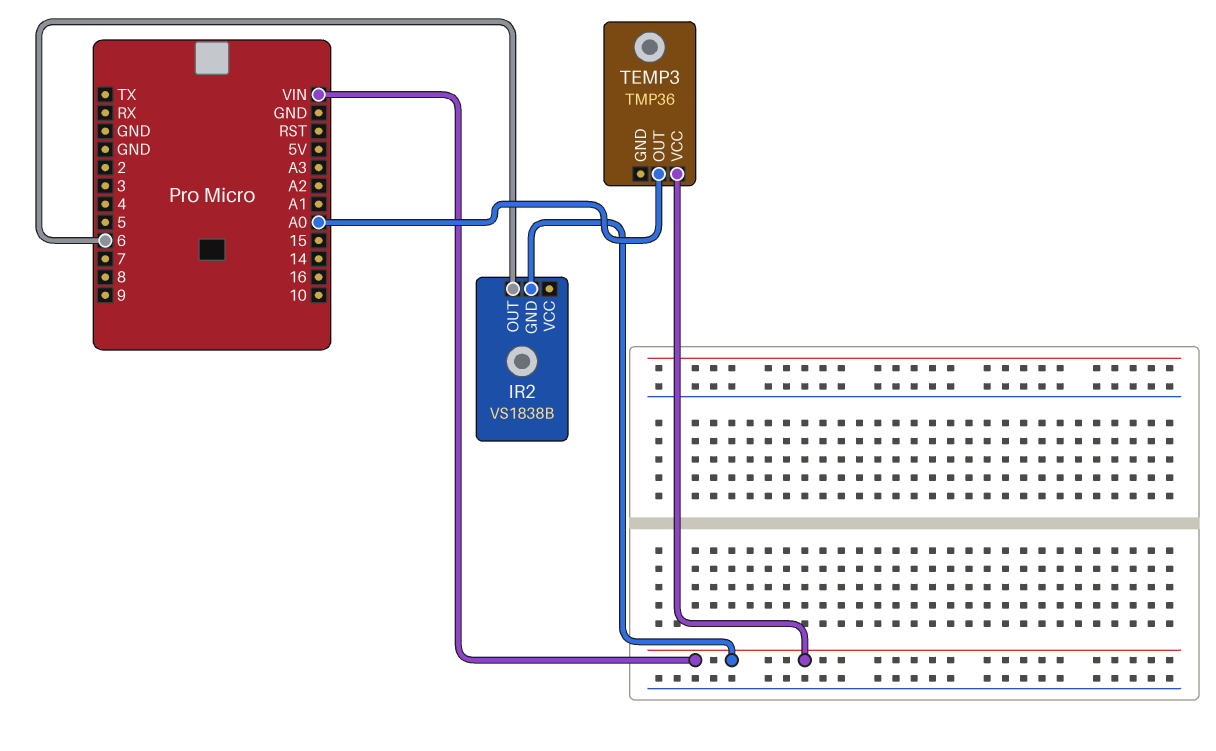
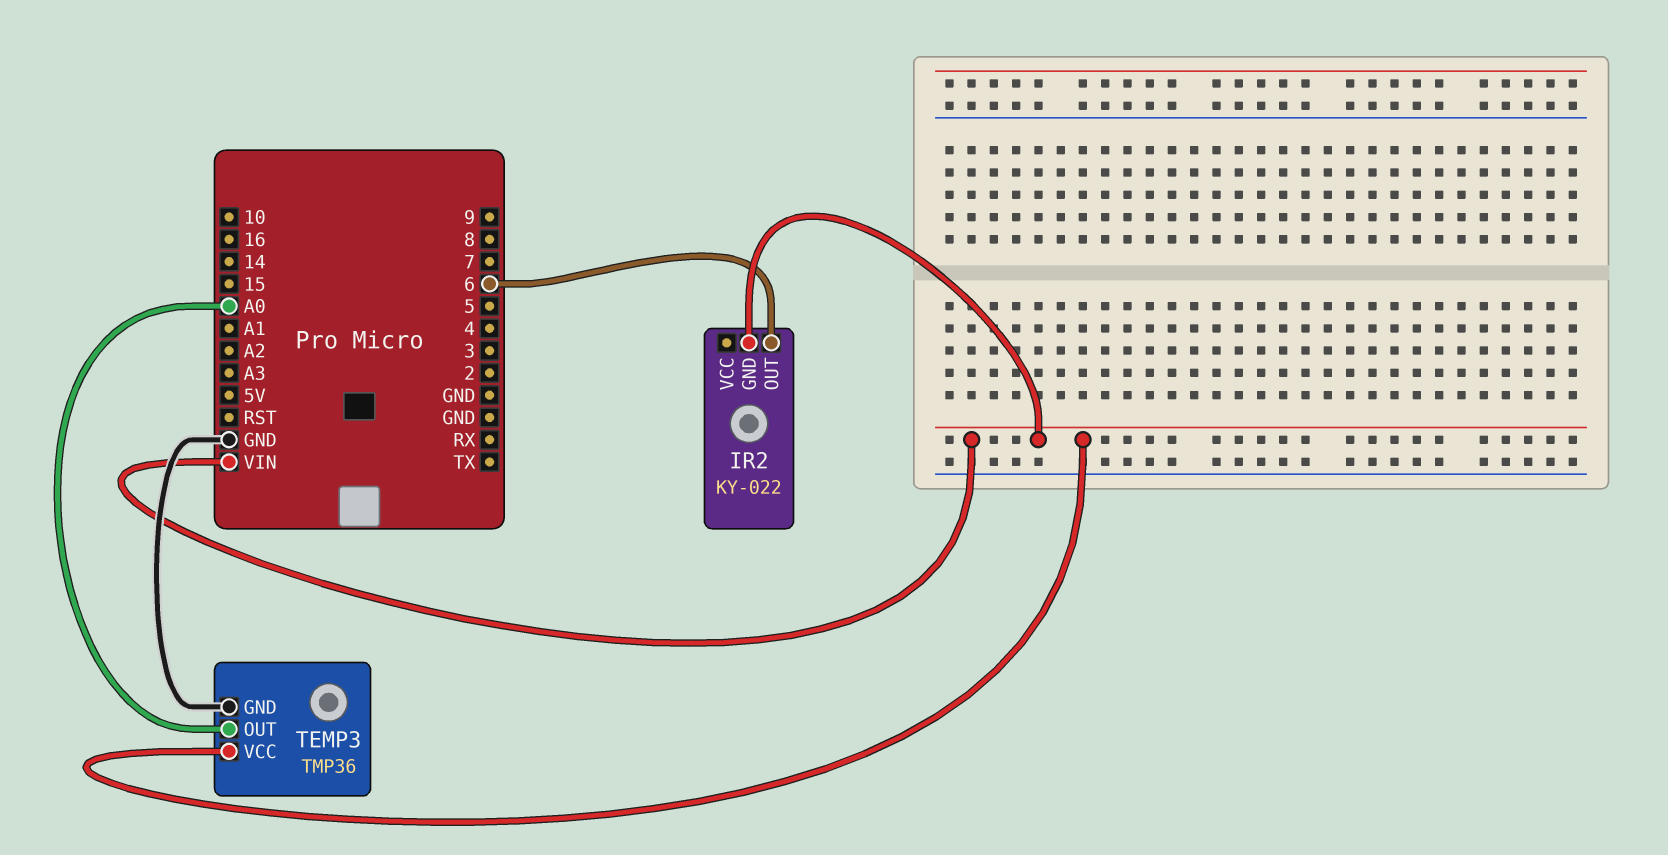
IR2: VS1838B -> KY-022
TEMP3 pin GND: none -> GND

